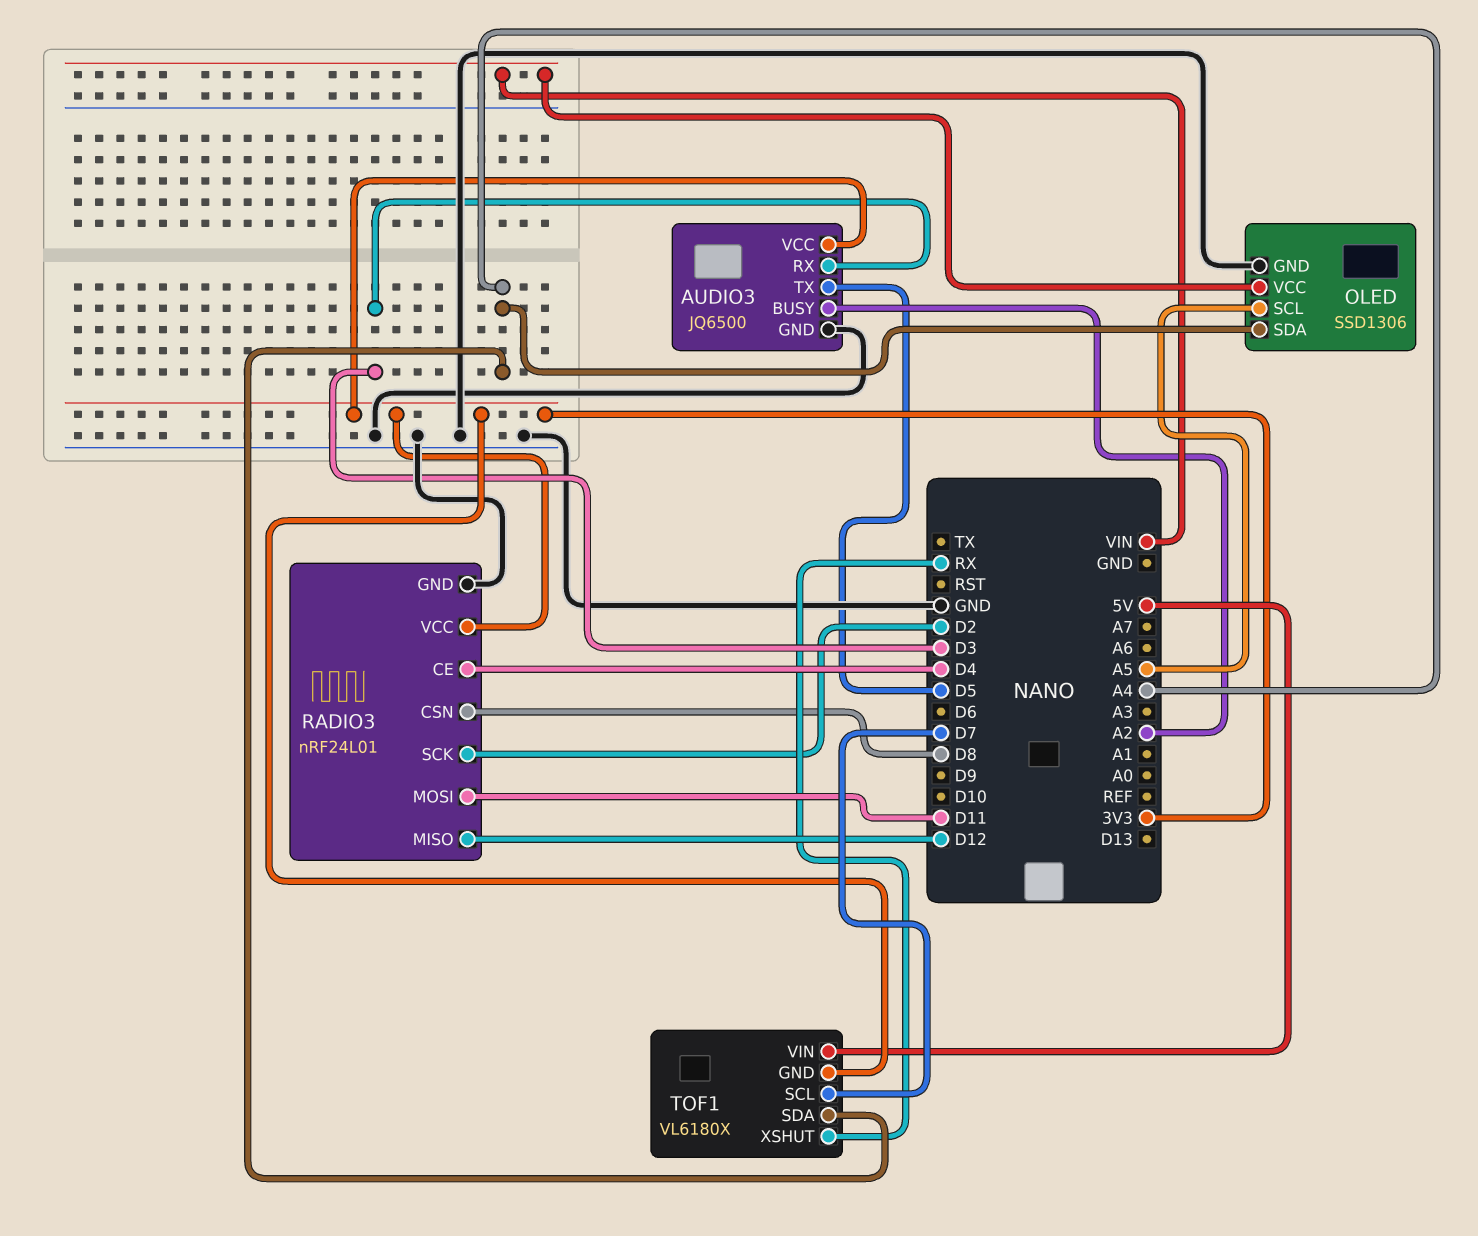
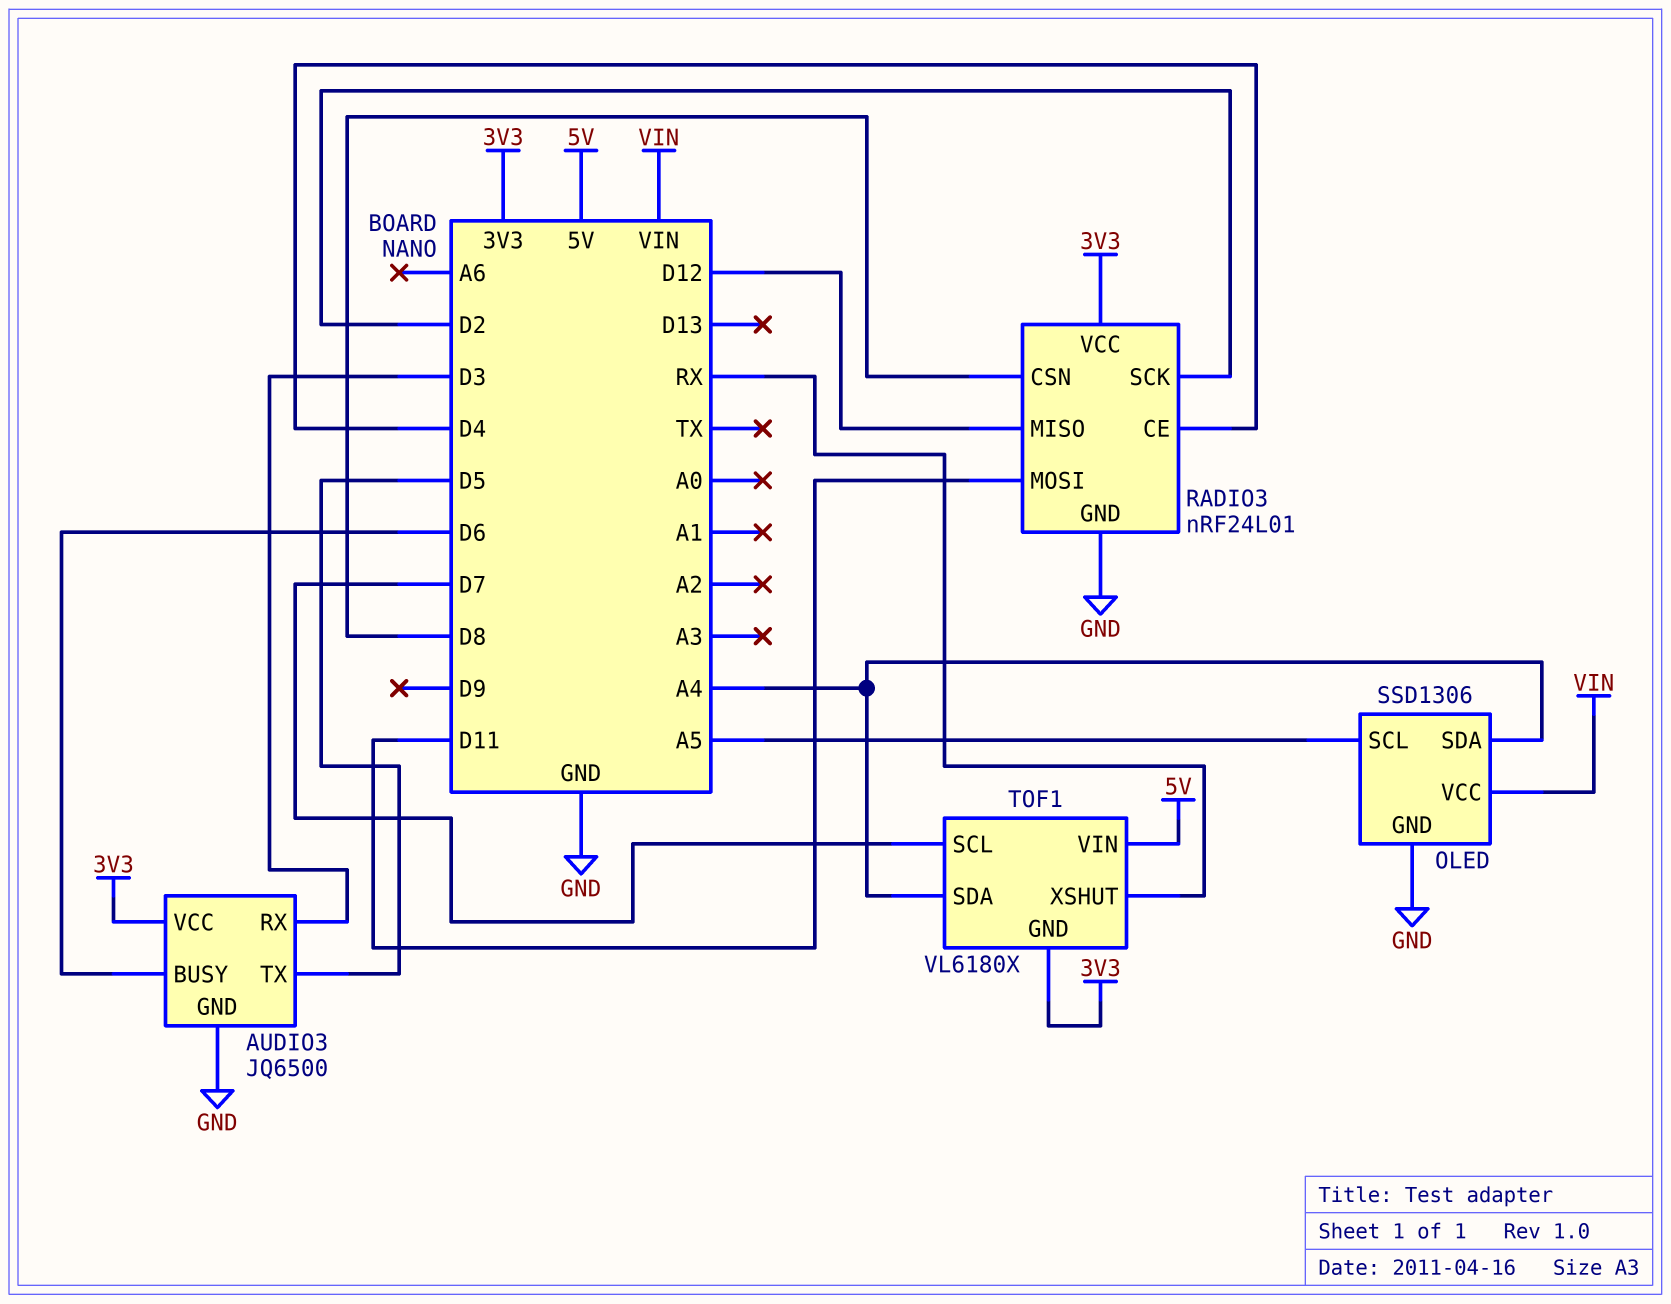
AUDIO3 pin BUSY: A2 -> D6

